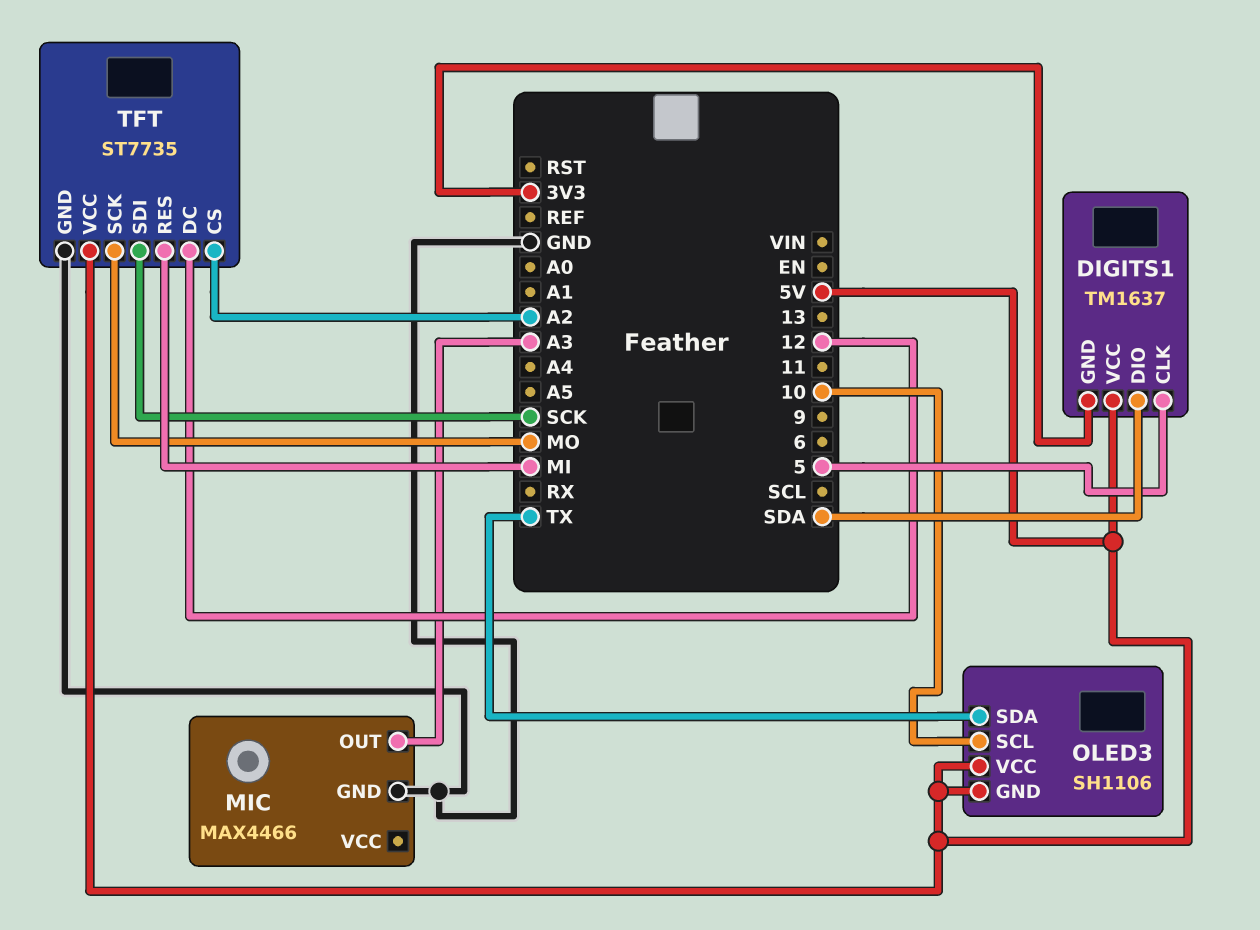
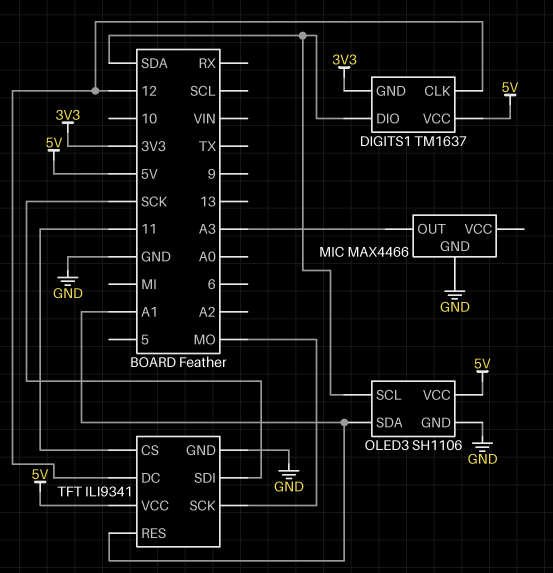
DIGITS1 pin CLK: 5 -> 12
OLED3 pin GND: 5V -> GND
OLED3 pin SCL: 10 -> SDA
OLED3 pin SDA: TX -> A1
TFT: ST7735 -> ILI9341
TFT pin CS: A2 -> 11
TFT pin RES: MI -> A1

